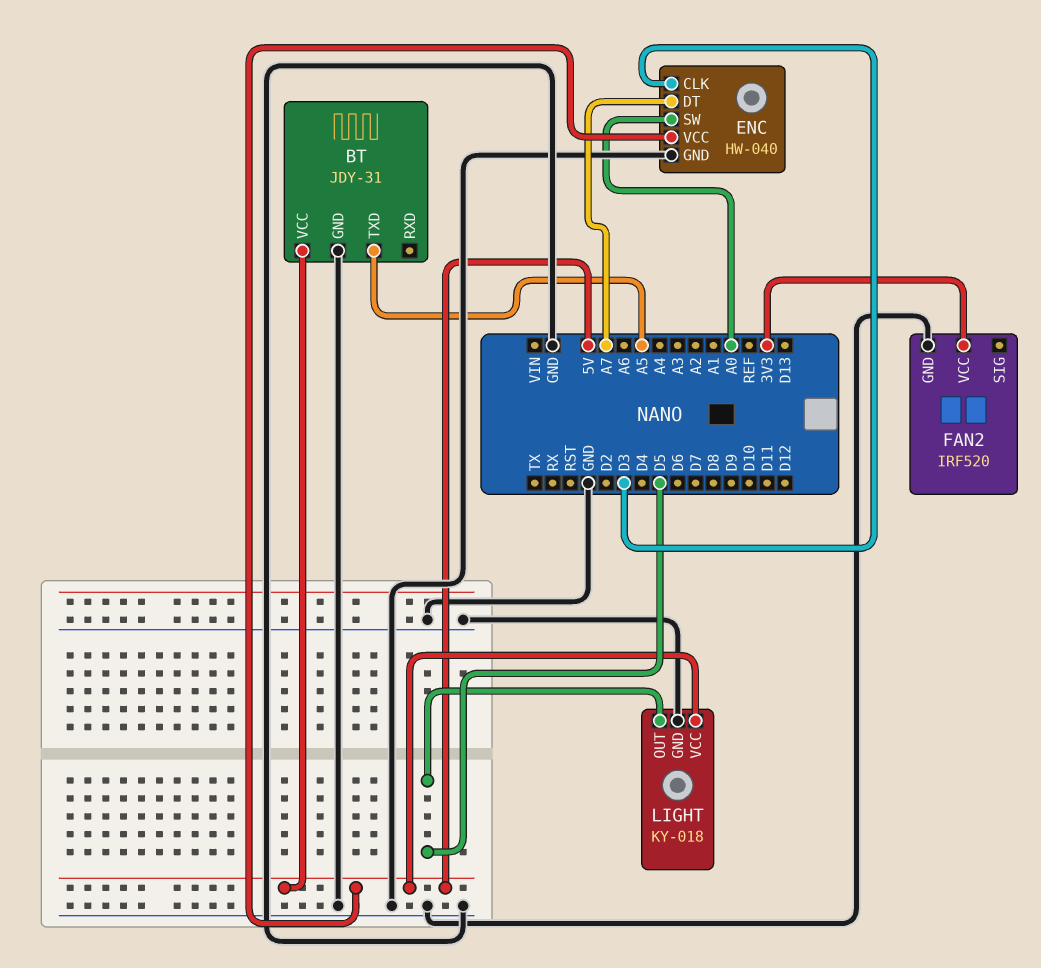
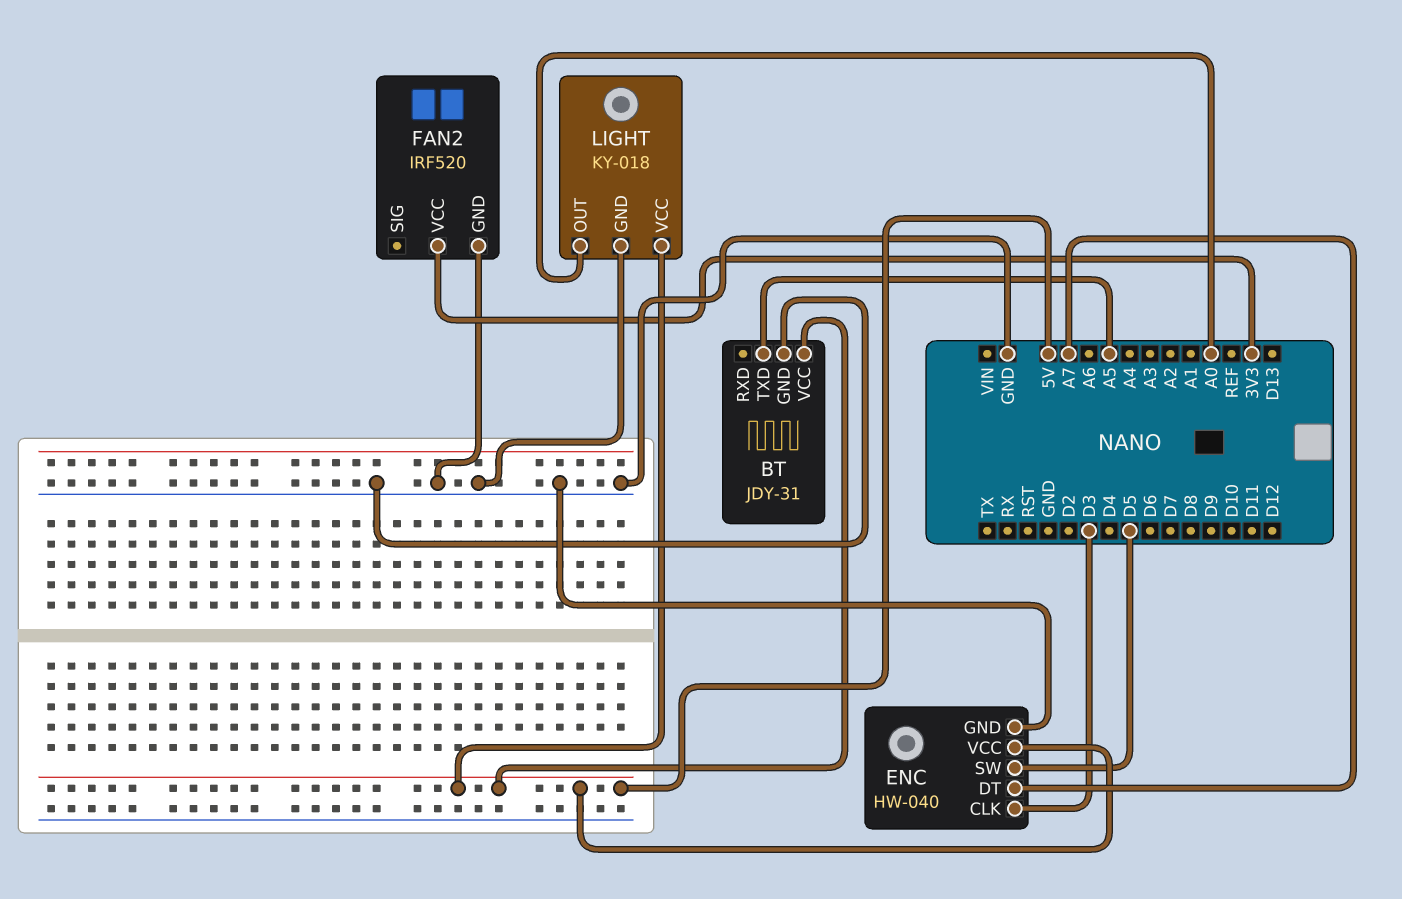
ENC pin SW: A0 -> D5
LIGHT pin OUT: D5 -> A0

